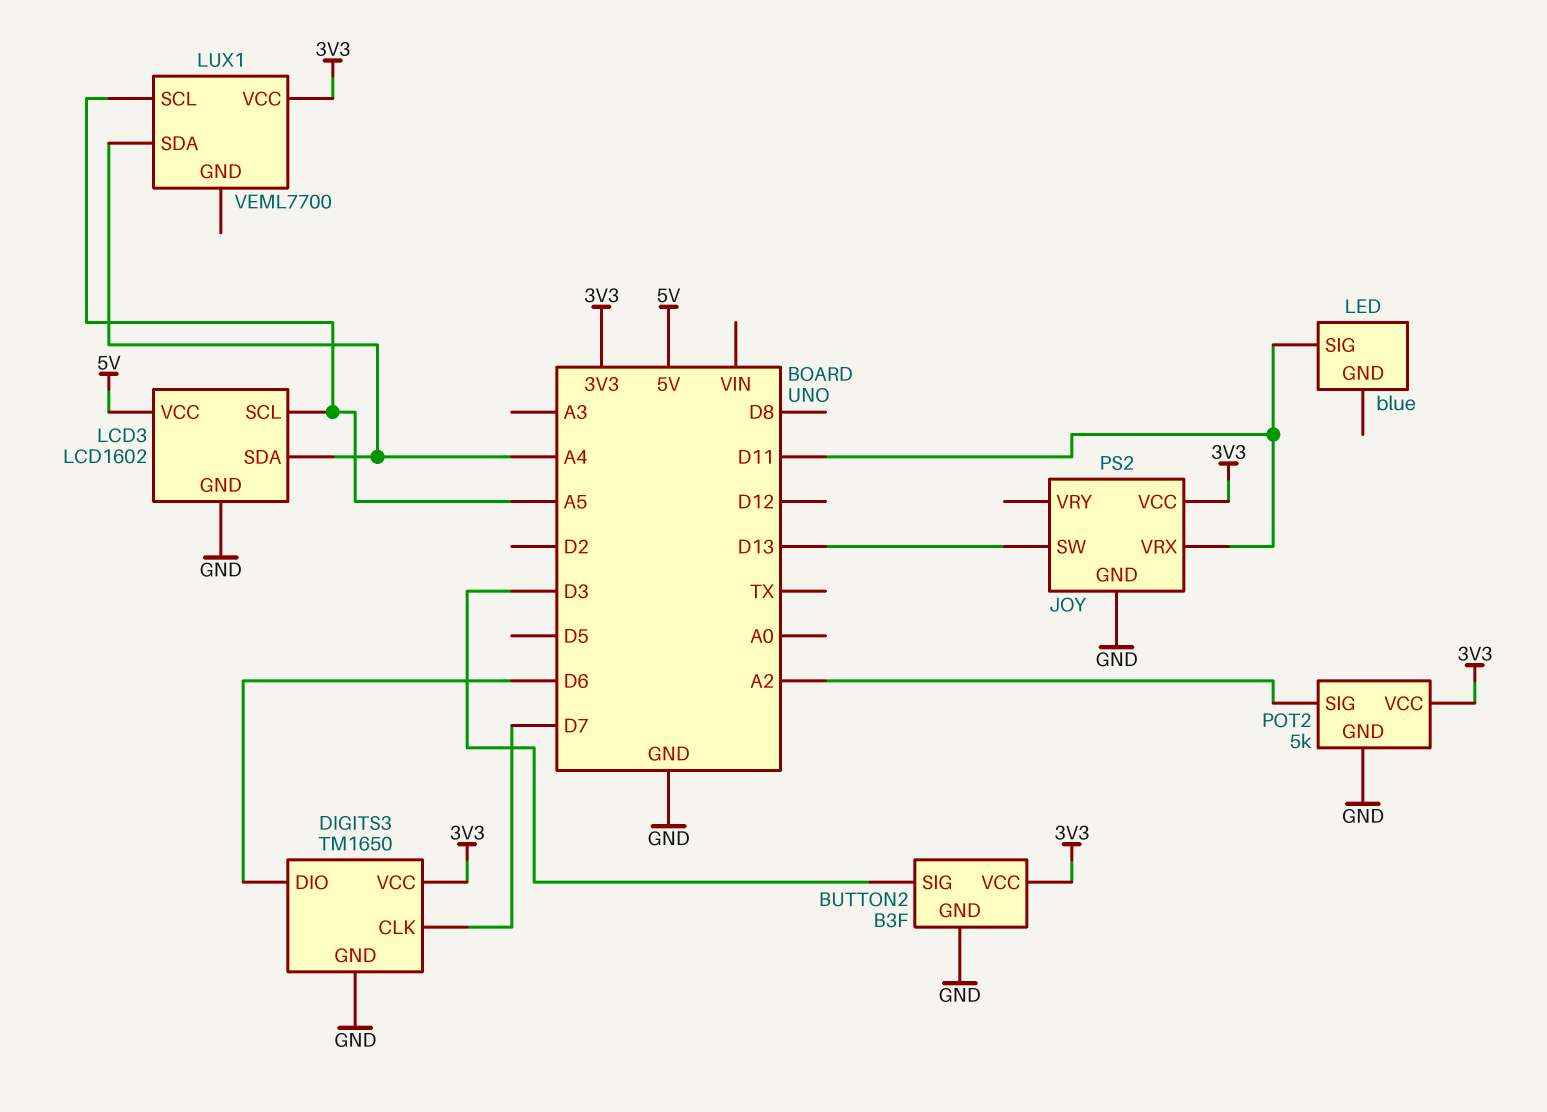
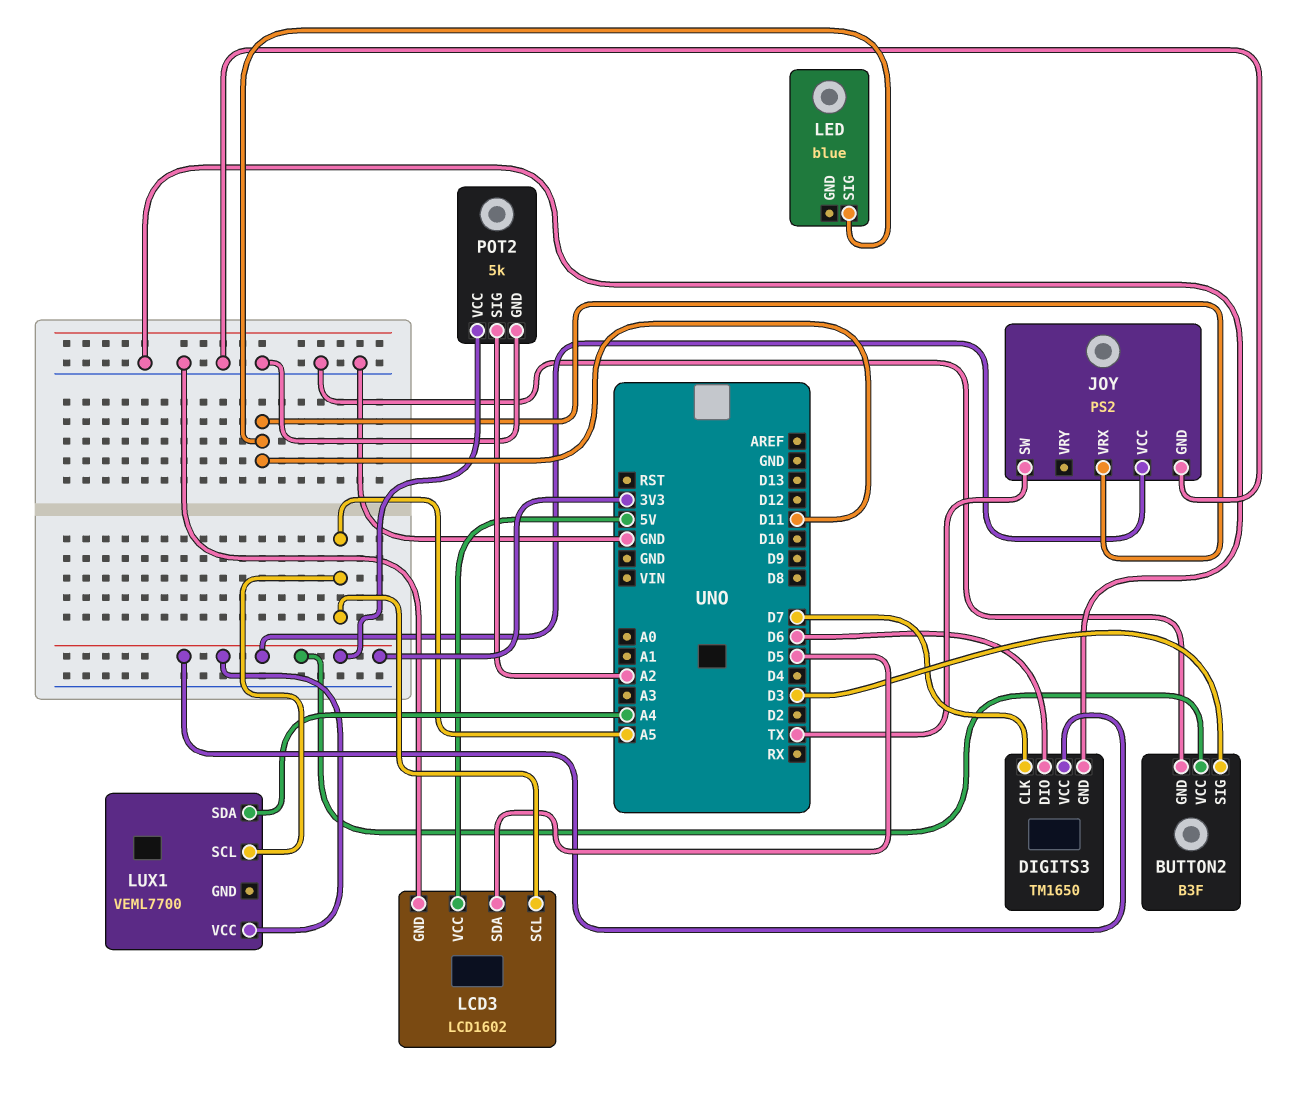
JOY pin SW: D13 -> TX
LCD3 pin SDA: A4 -> D5

